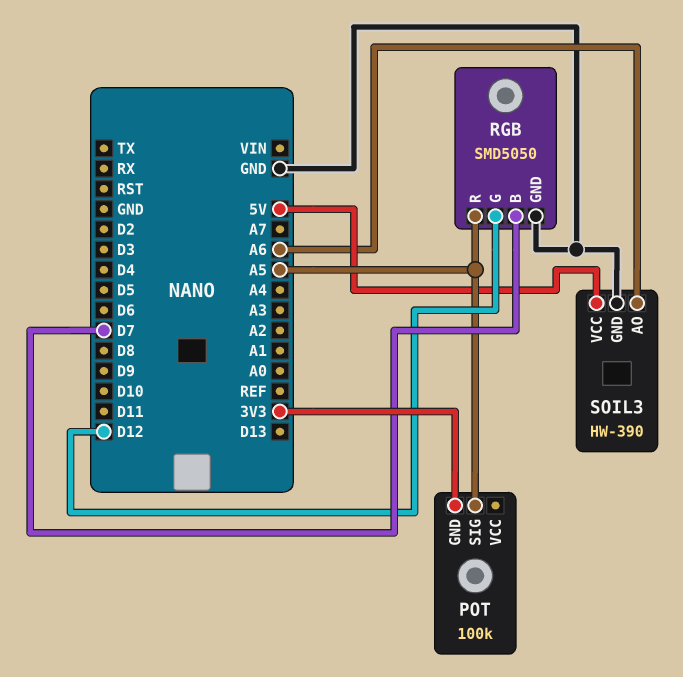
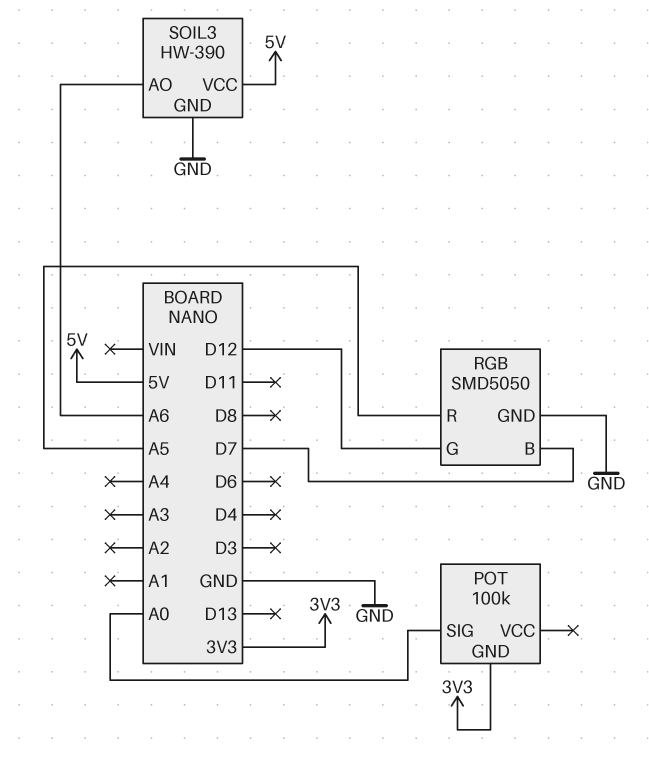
POT pin SIG: A5 -> A0

